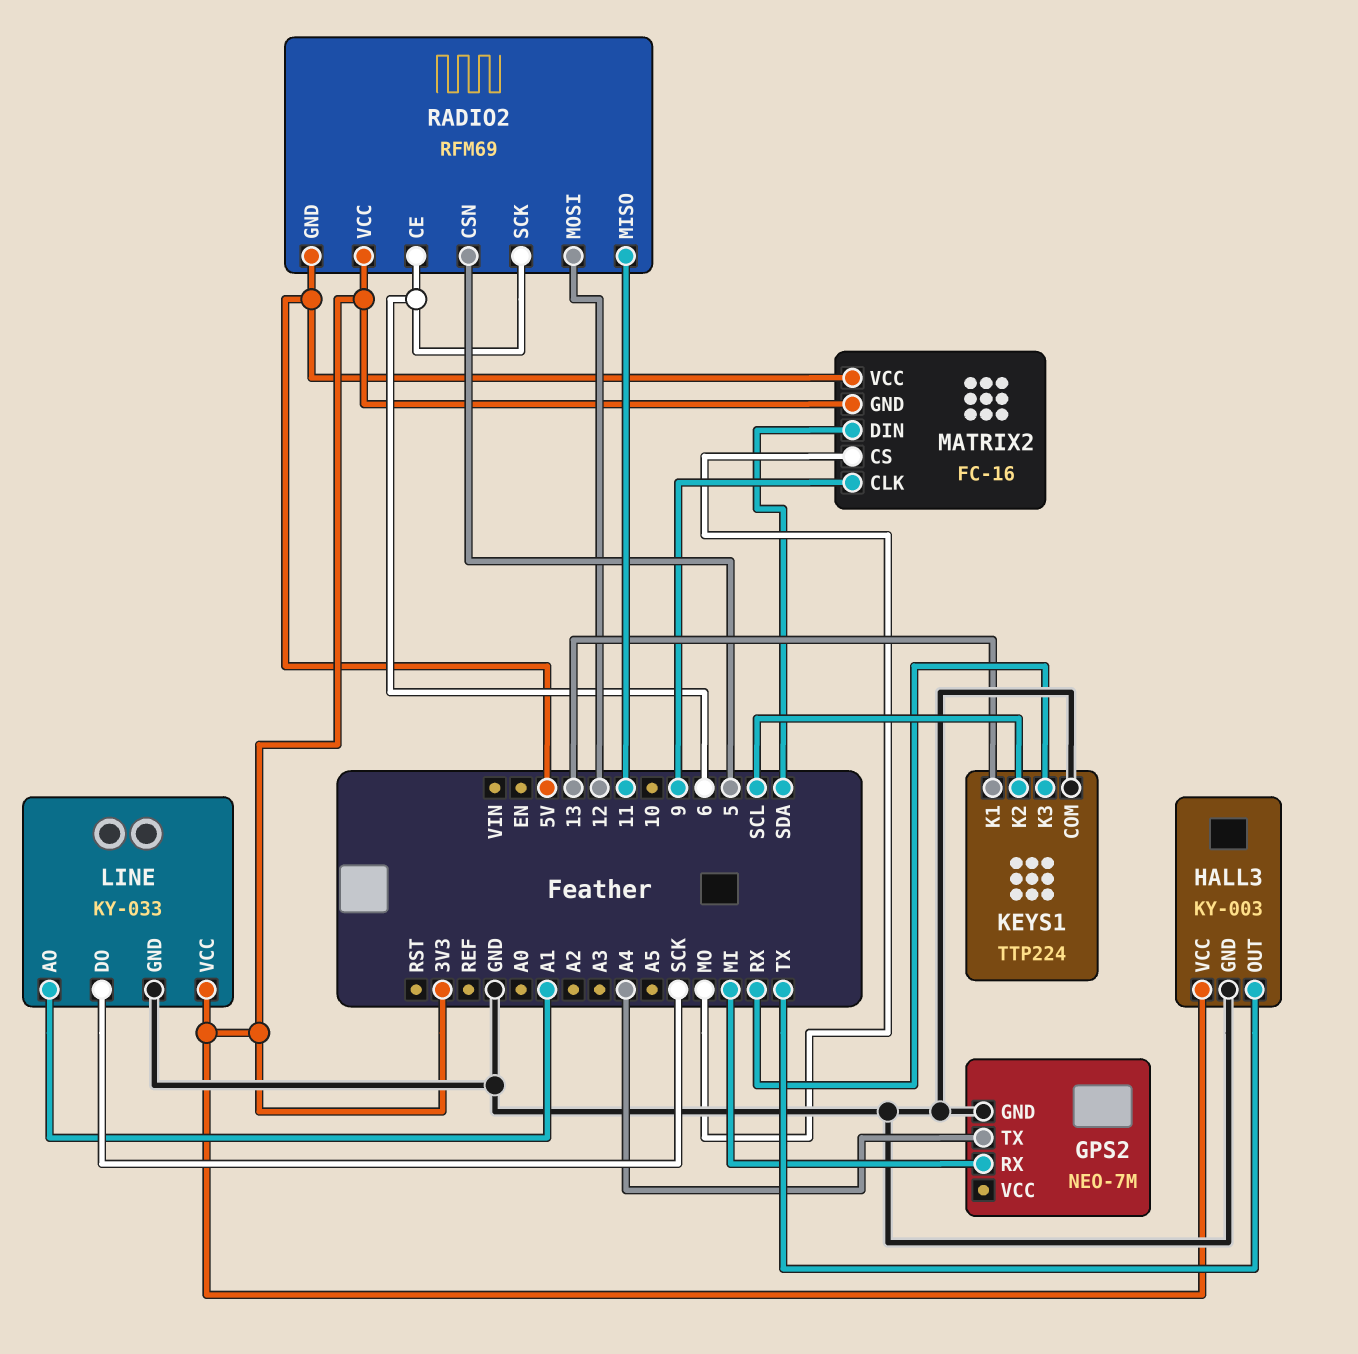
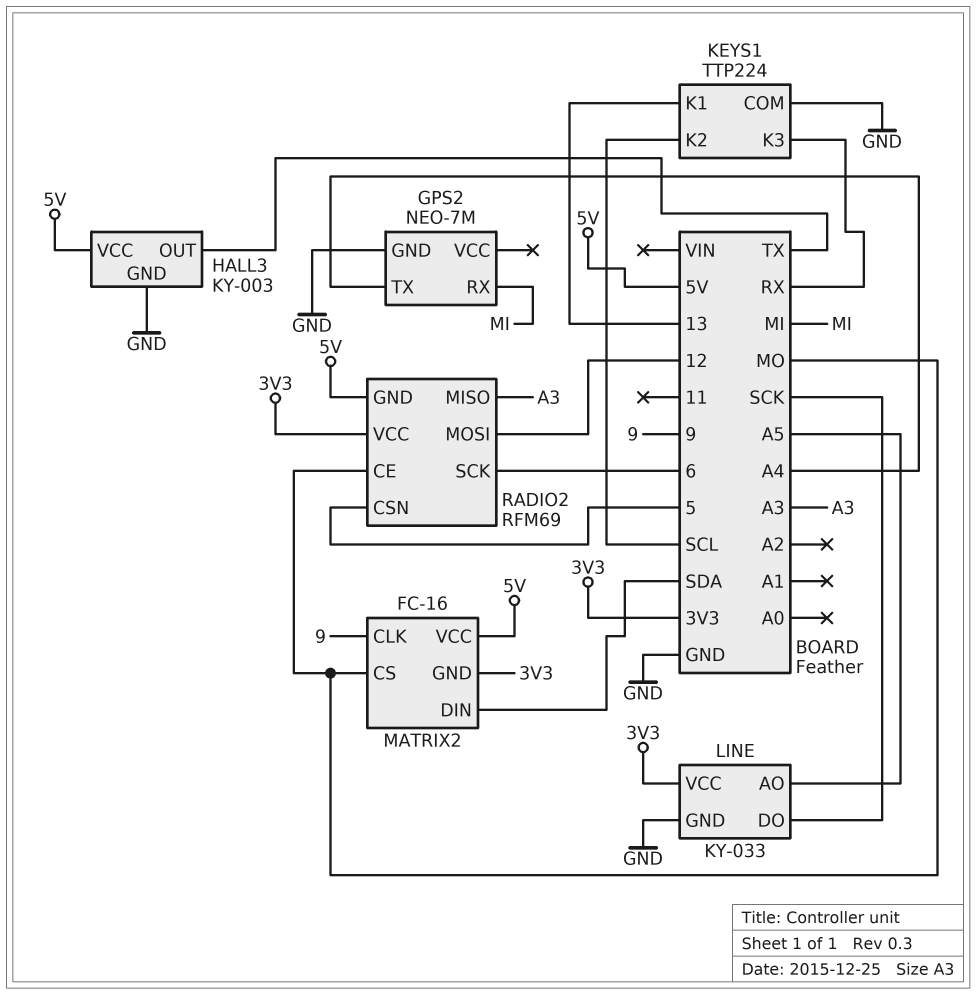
HALL3 pin VCC: 3V3 -> 5V
LINE pin AO: A1 -> A5
RADIO2 pin CE: 6 -> MO
RADIO2 pin MISO: 11 -> A3

